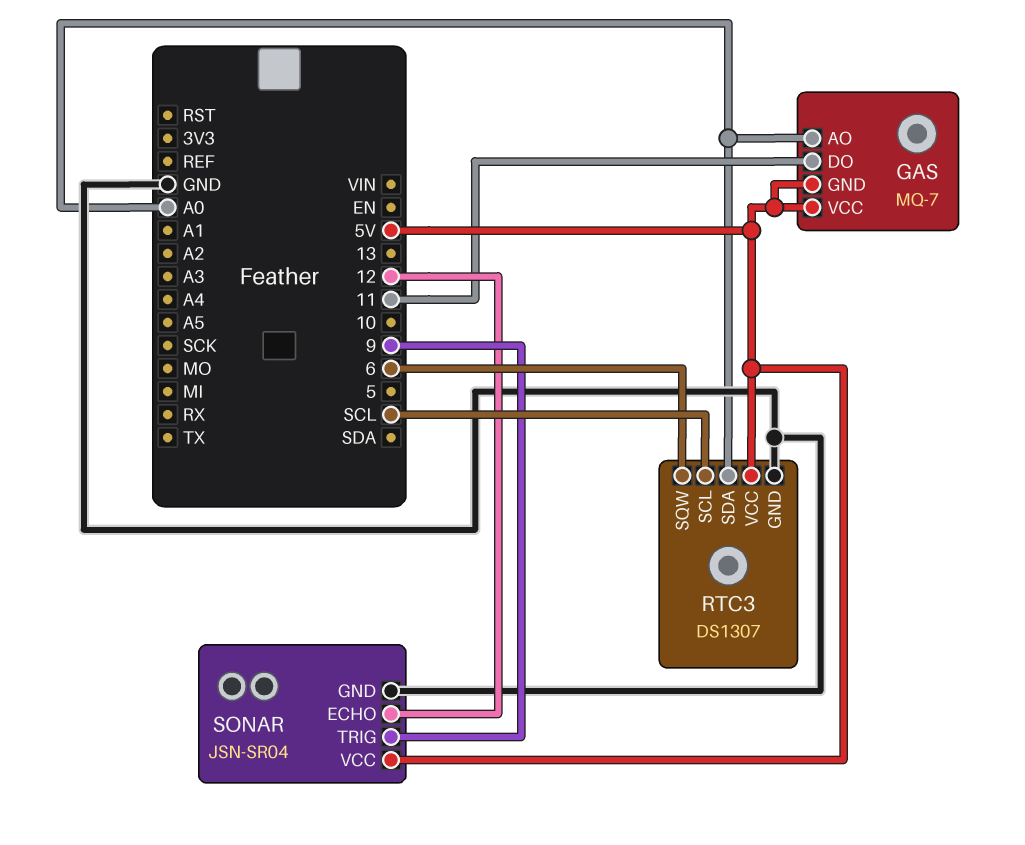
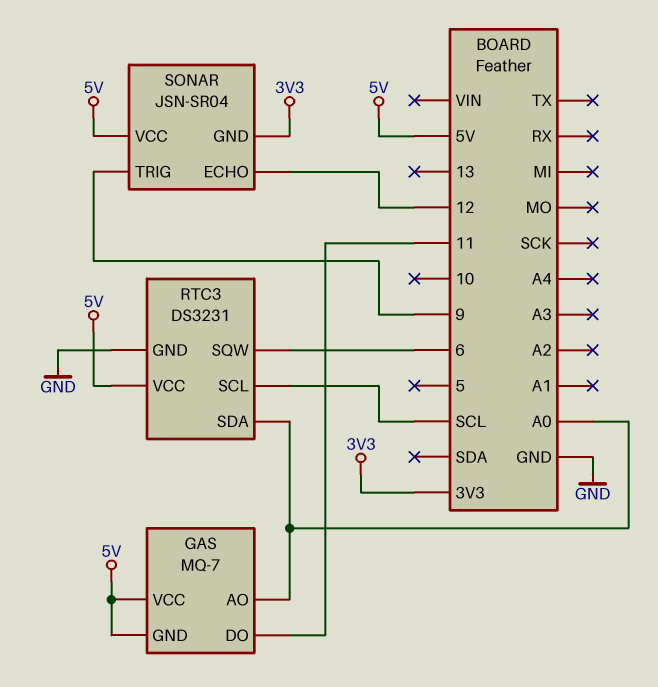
RTC3: DS1307 -> DS3231
SONAR pin GND: GND -> 3V3

